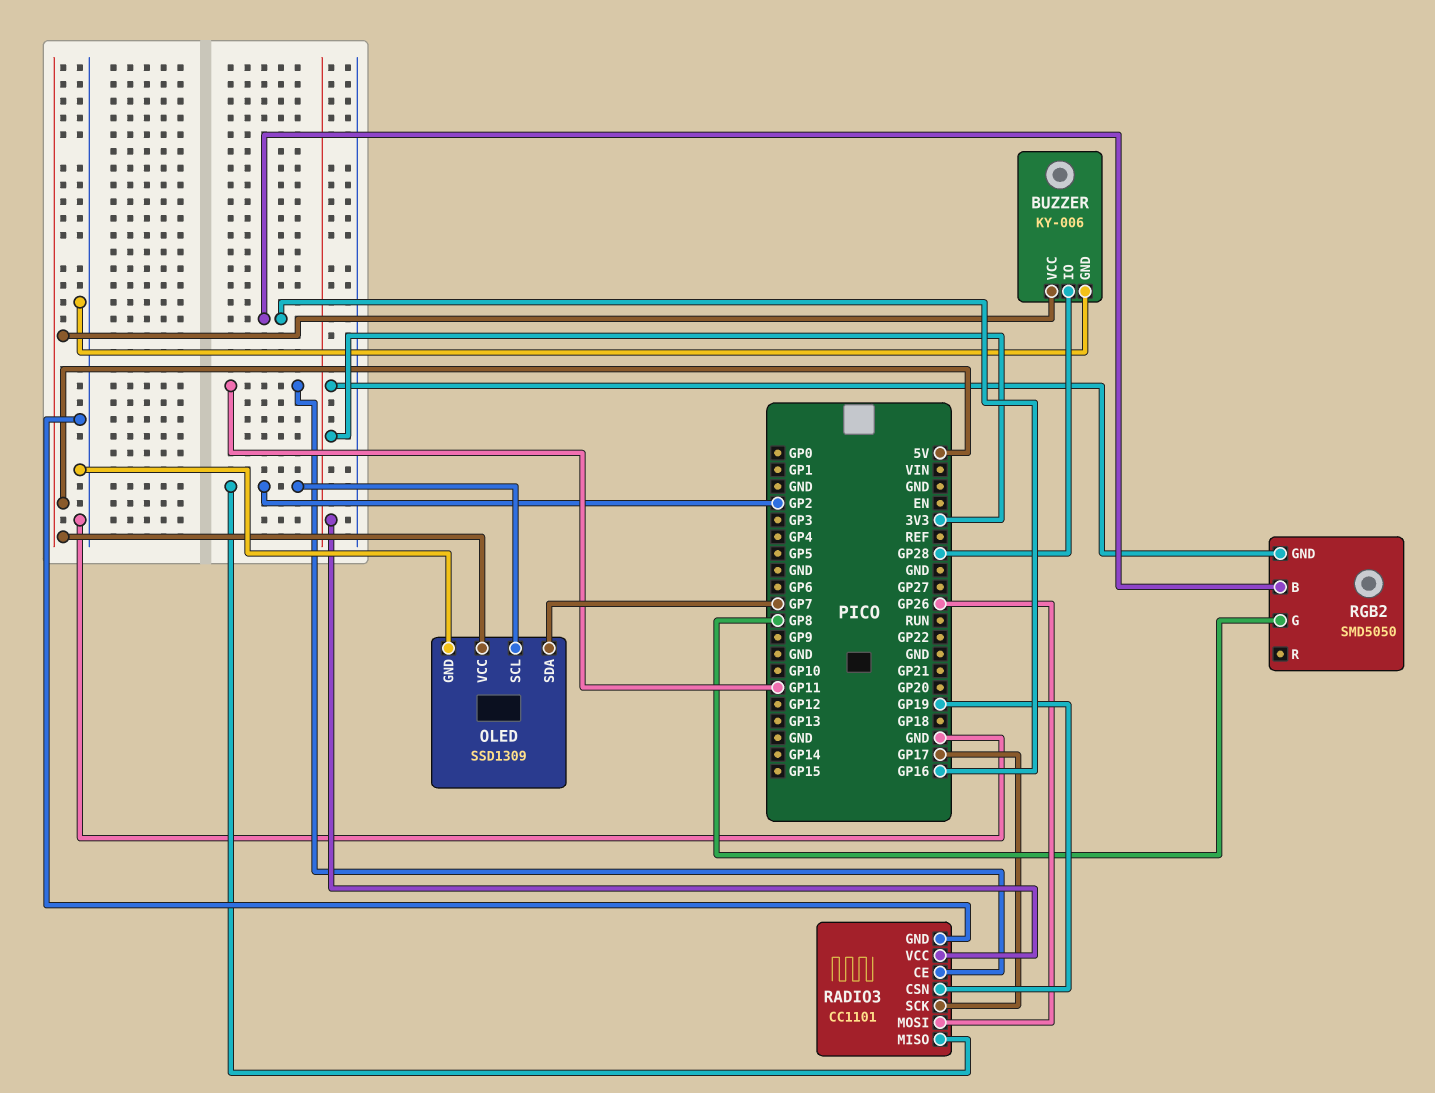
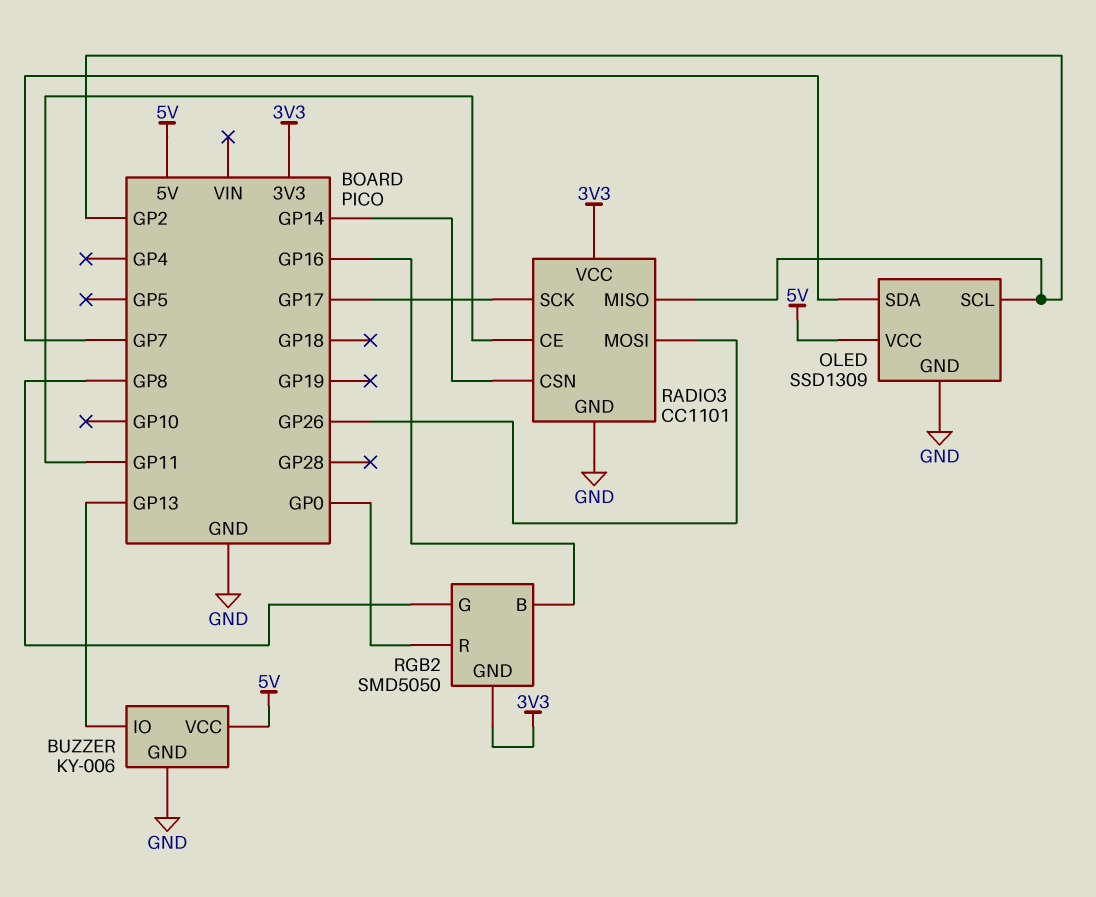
BUZZER pin IO: GP28 -> GP13
RADIO3 pin CSN: GP19 -> GP14
RGB2 pin R: none -> GP0

